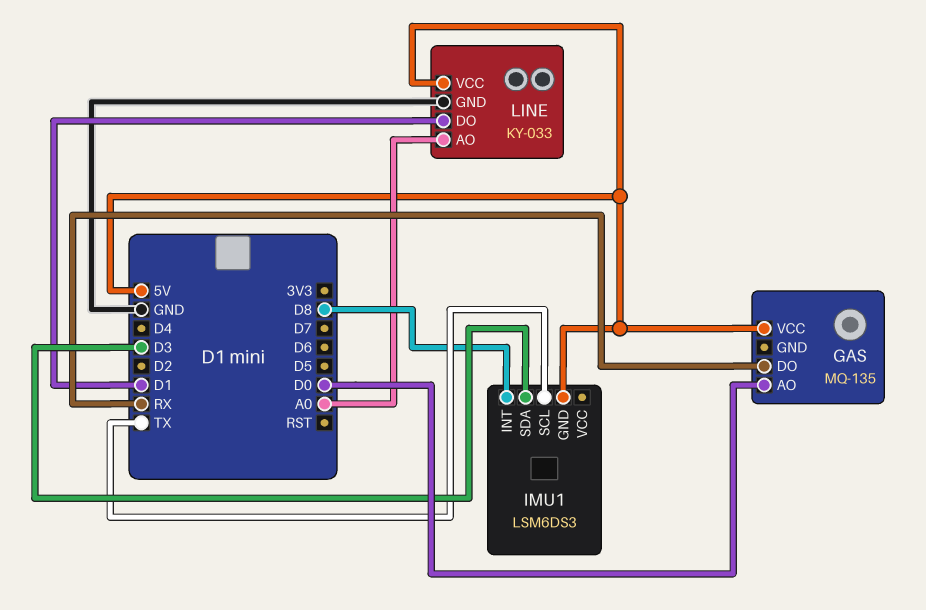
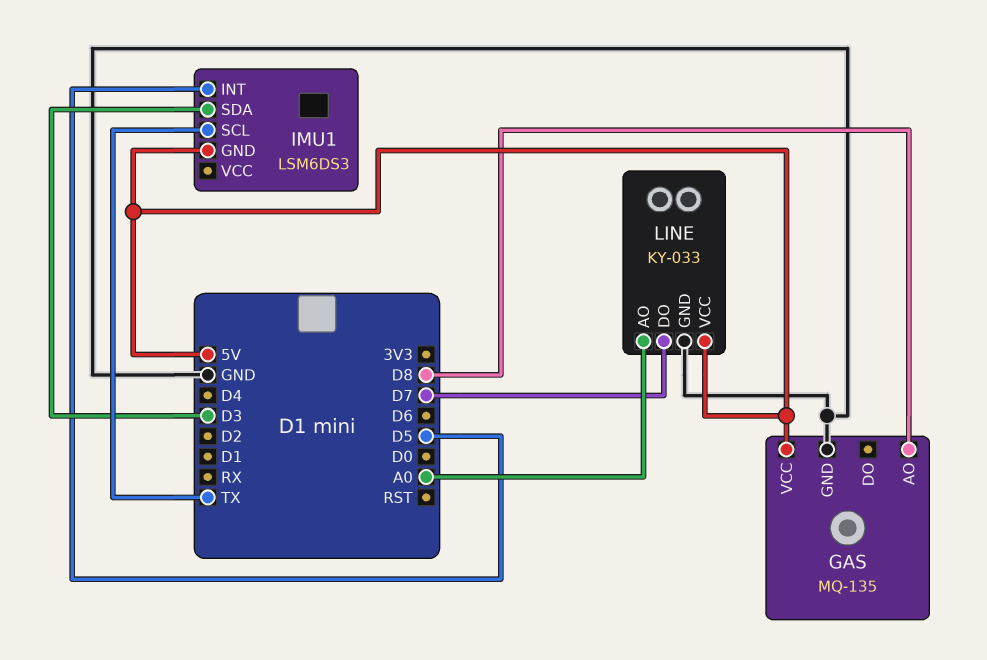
GAS pin AO: D0 -> D8
GAS pin DO: RX -> none
GAS pin GND: none -> GND
IMU1 pin INT: D8 -> D5
LINE pin DO: D1 -> D7

